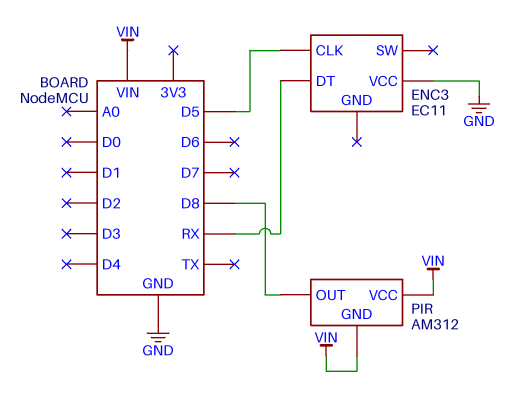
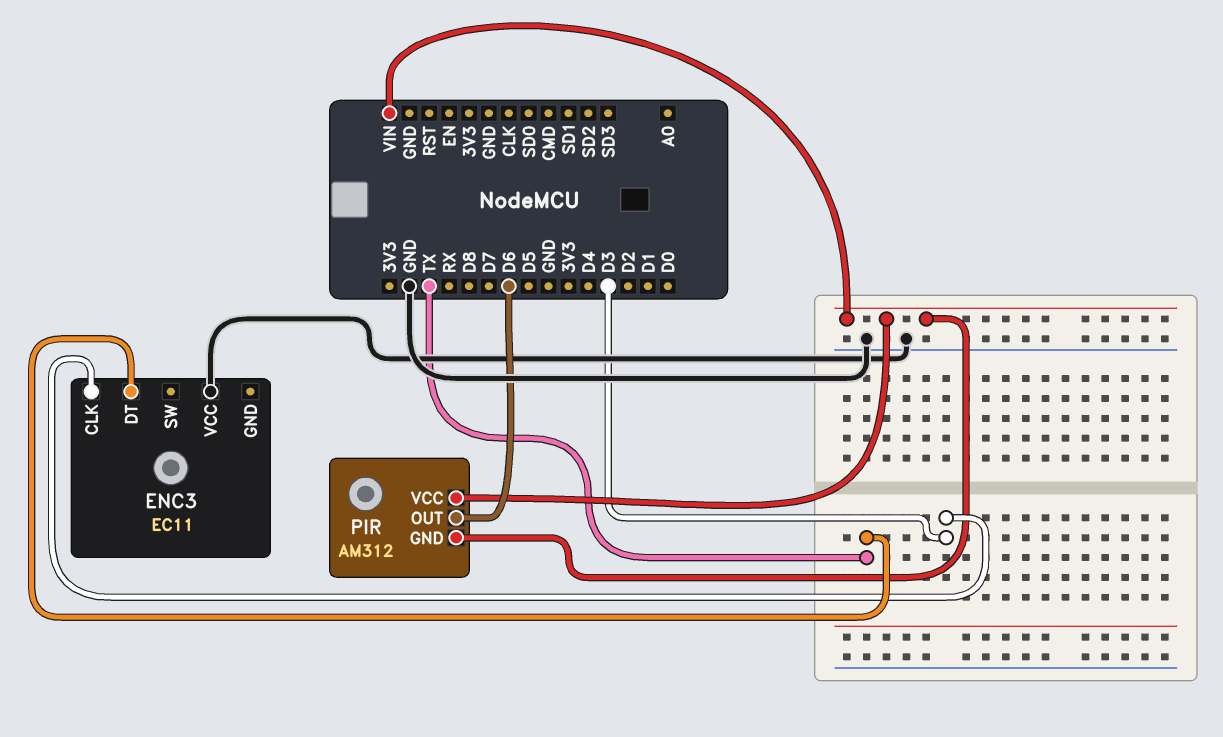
ENC3 pin CLK: D5 -> D3
ENC3 pin DT: RX -> TX
PIR pin OUT: D8 -> D6

